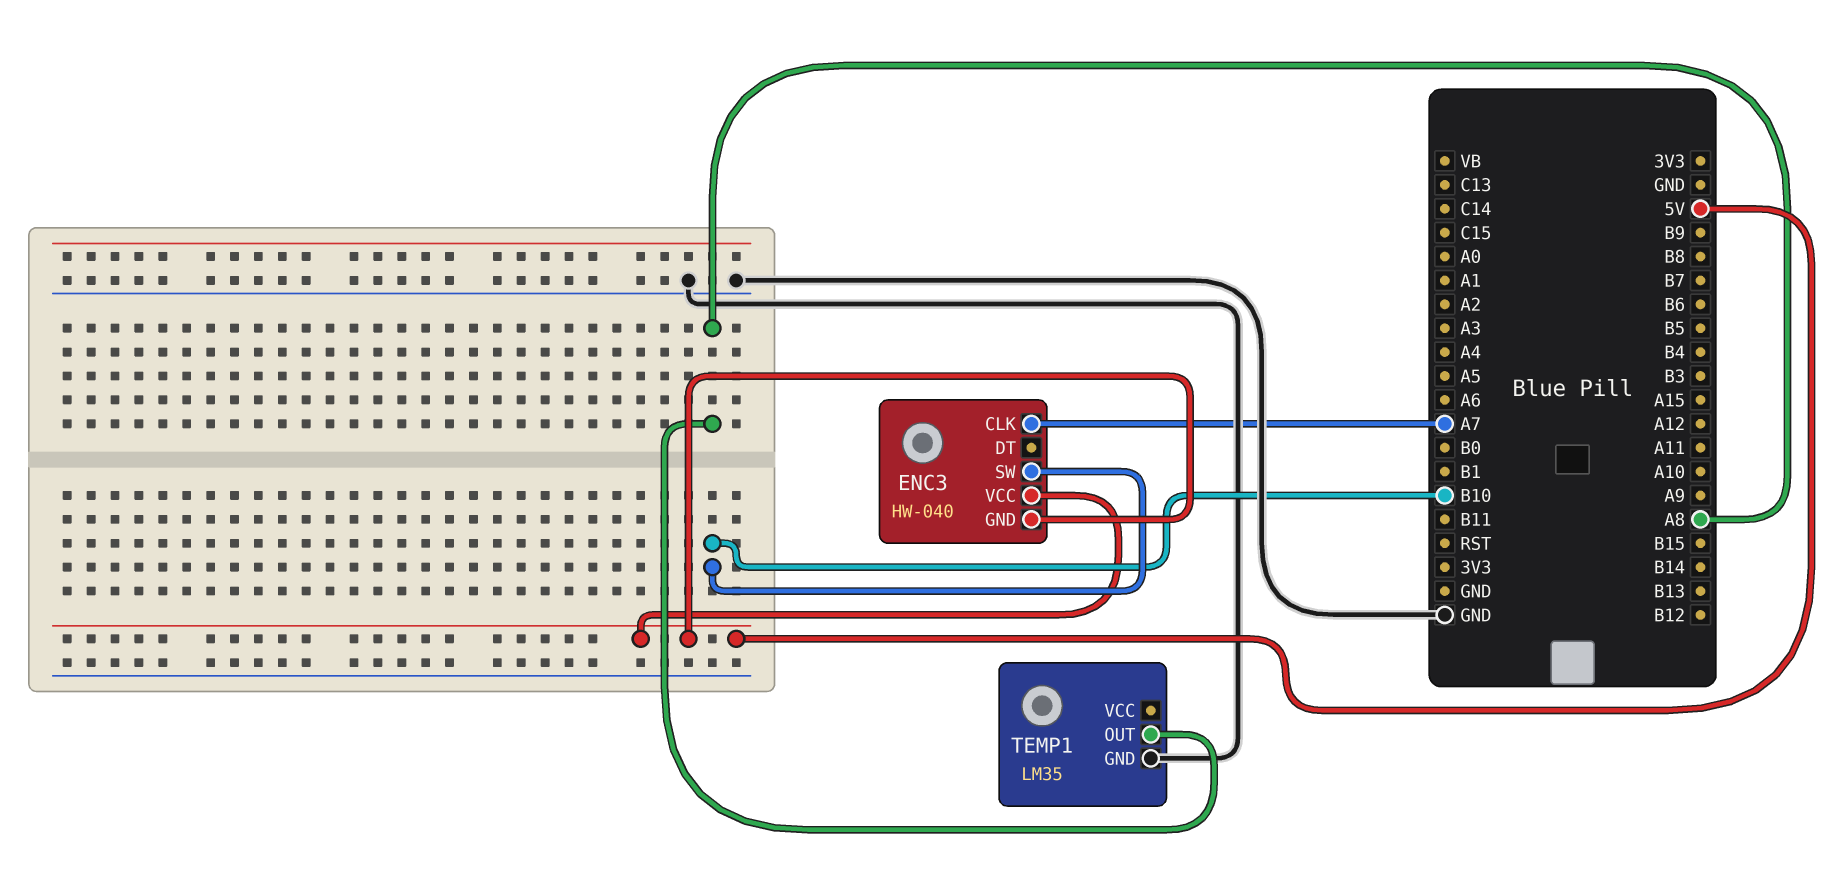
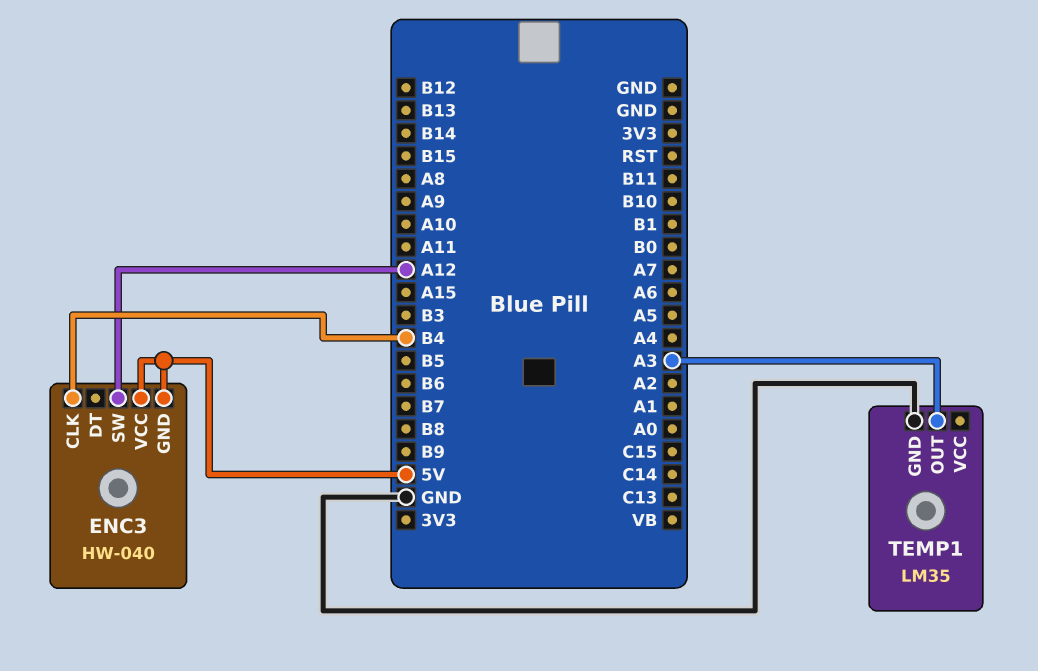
ENC3 pin CLK: A7 -> B4
ENC3 pin SW: B10 -> A12
TEMP1 pin OUT: A8 -> A3

